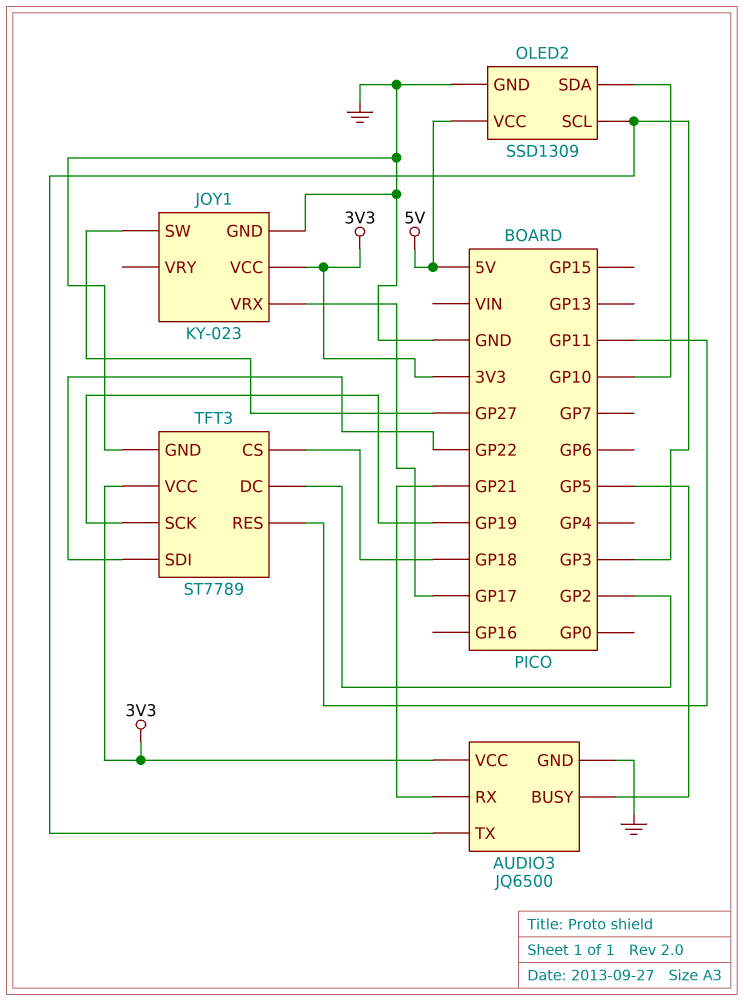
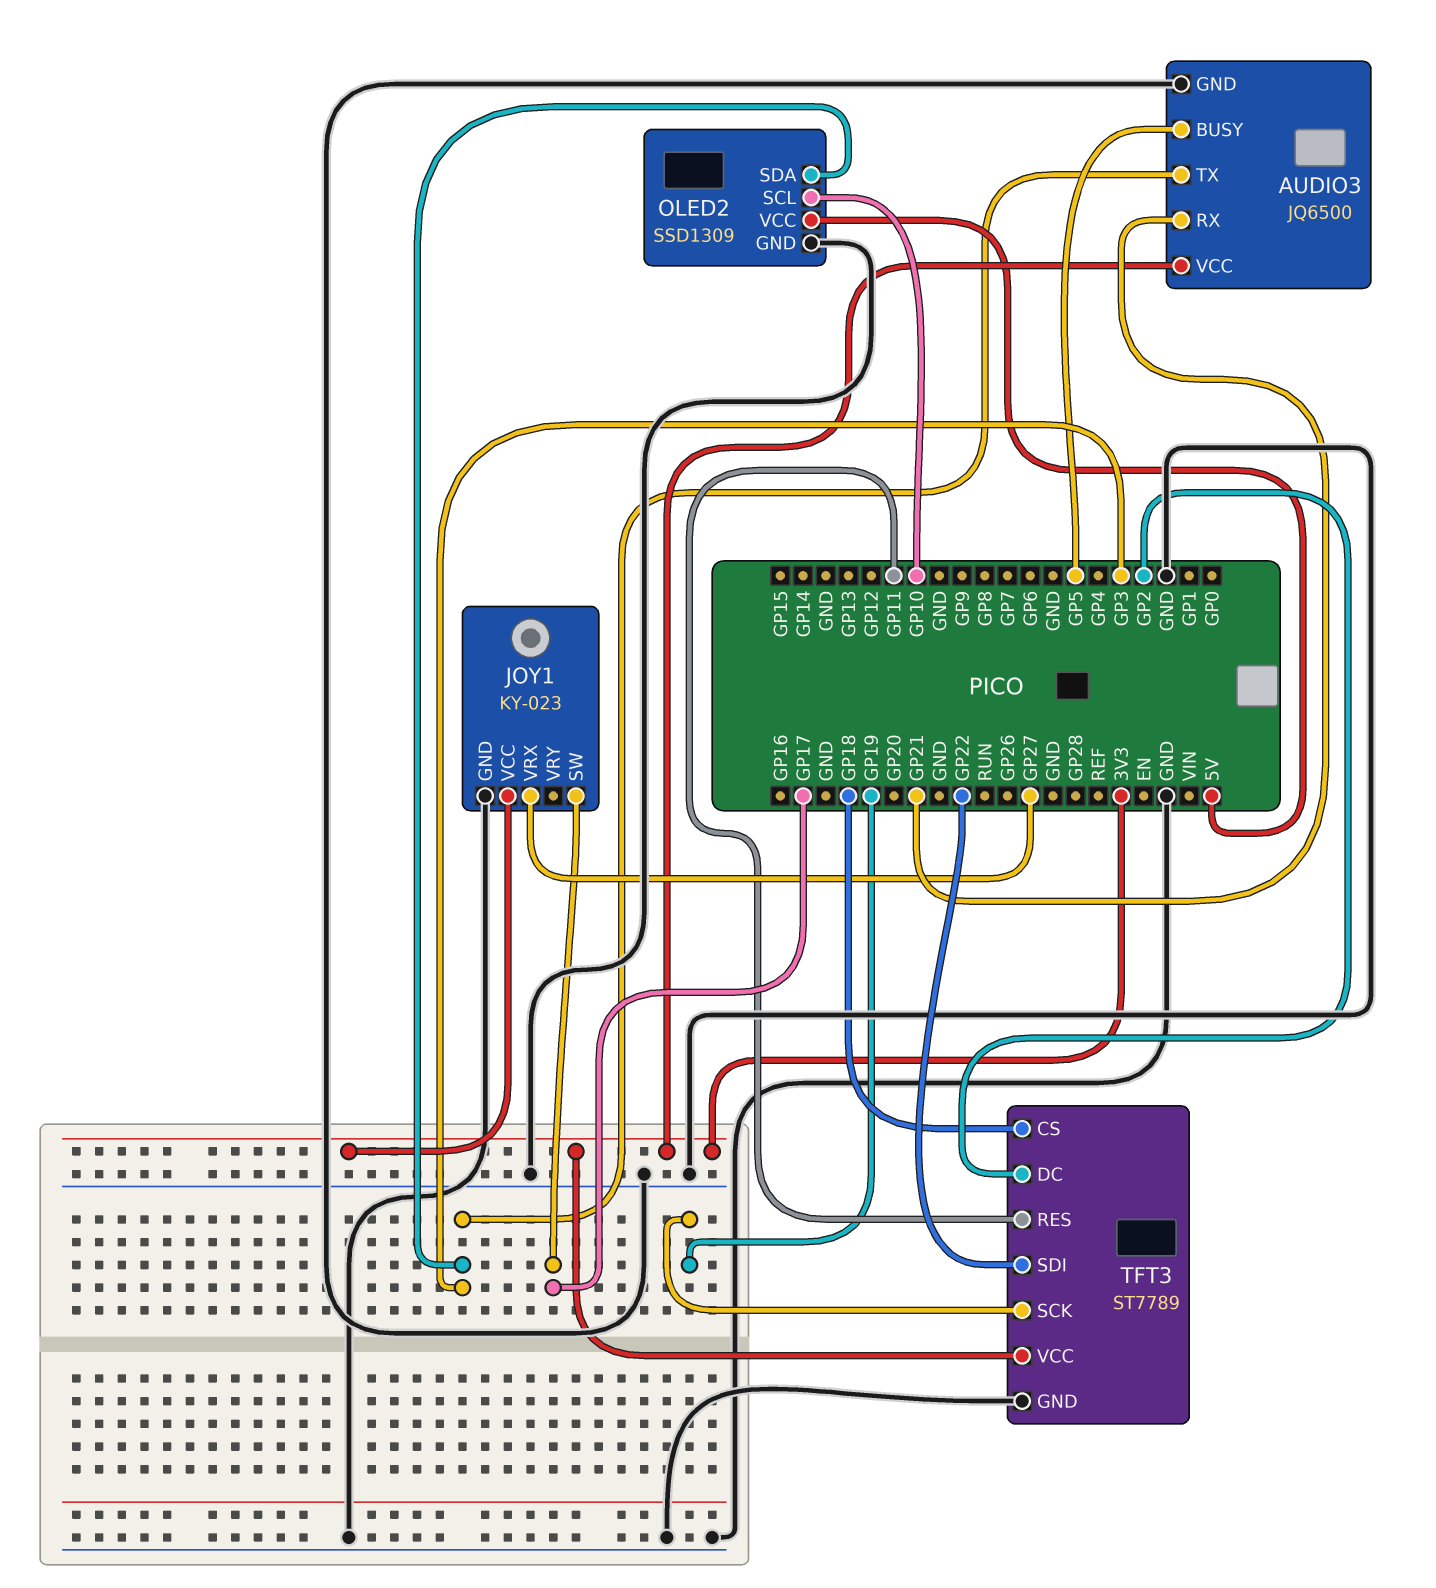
JOY1 pin SW: GP27 -> GP17
JOY1 pin VRX: GP17 -> GP27
OLED2 pin SCL: GP3 -> GP10
OLED2 pin SDA: GP10 -> GP3

